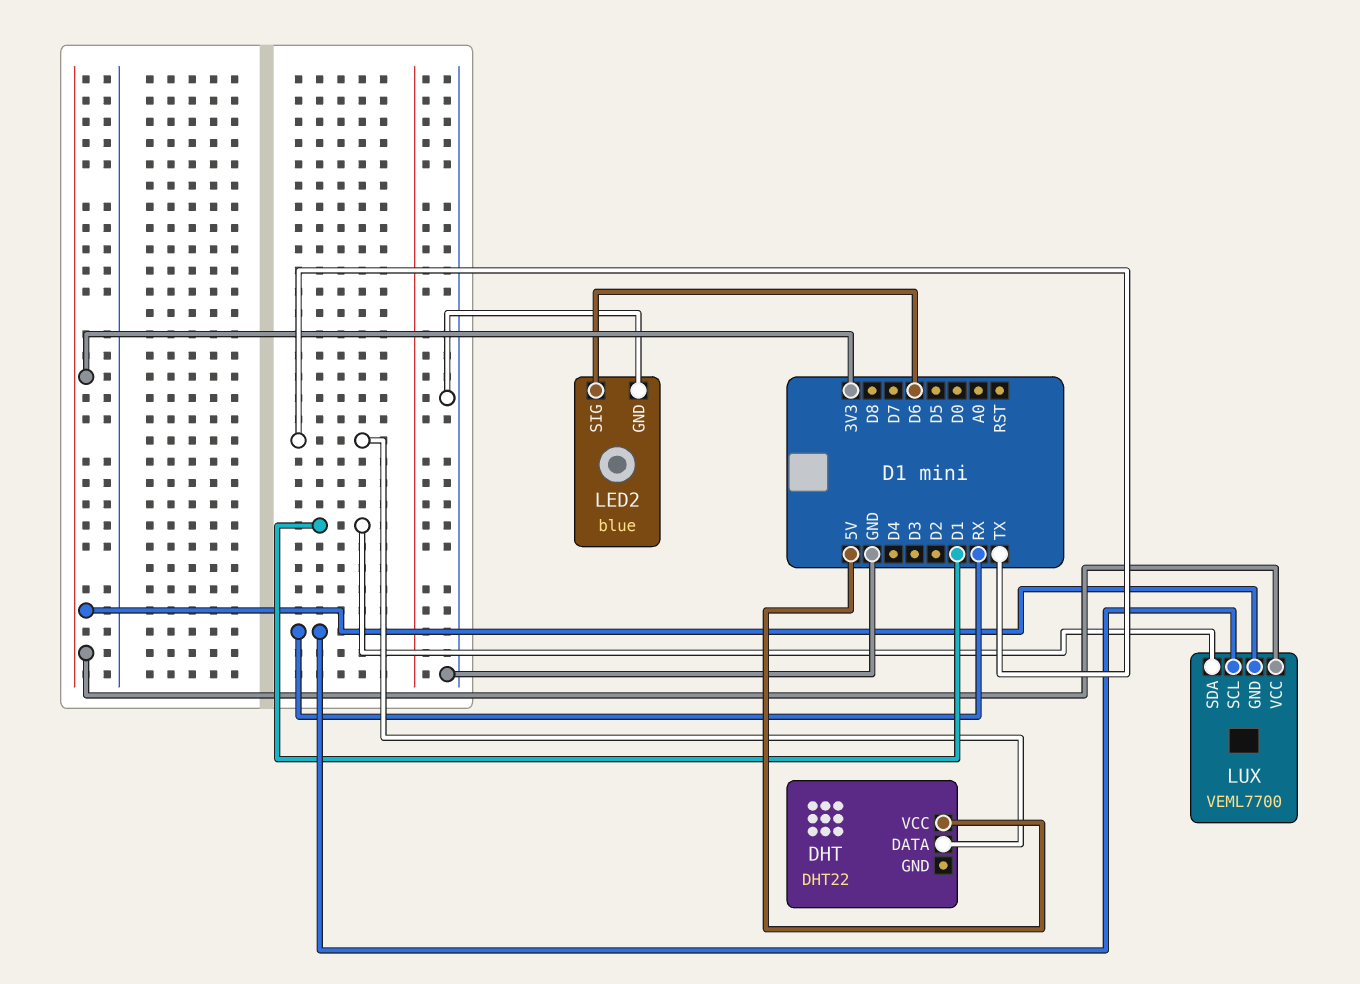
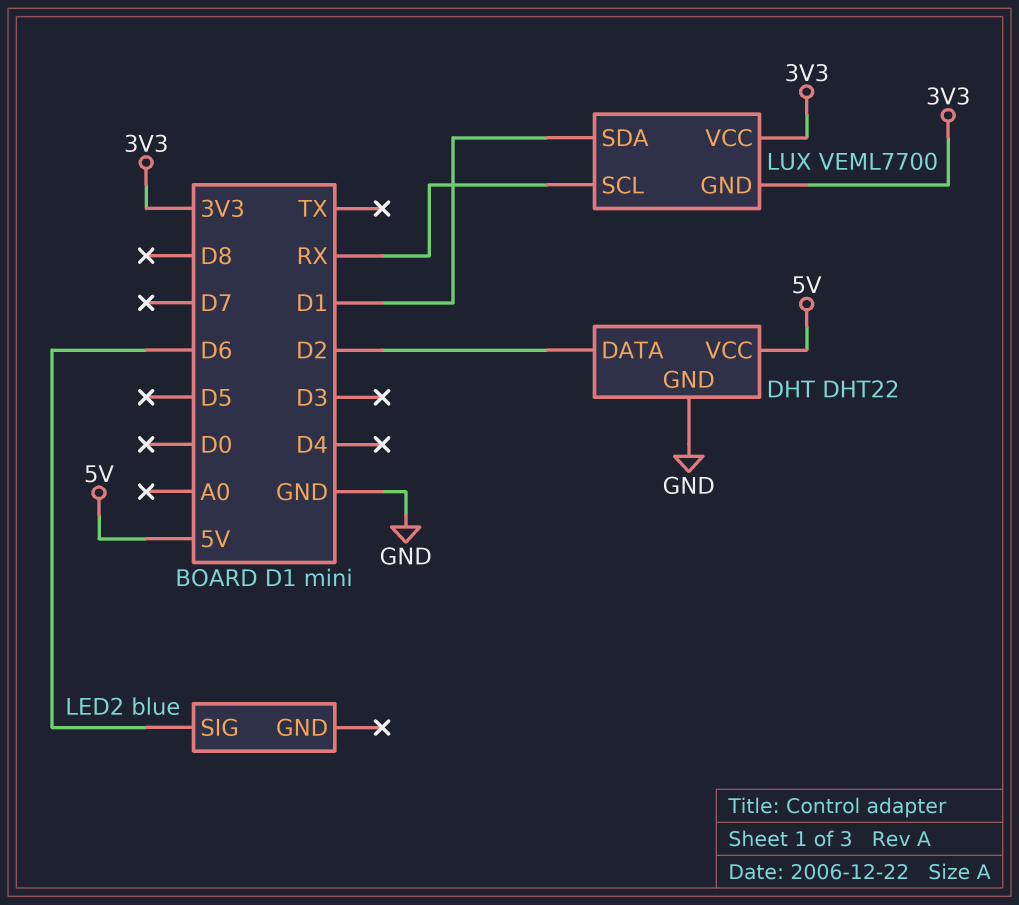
DHT pin DATA: TX -> D2
DHT pin GND: none -> GND
LED2 pin GND: GND -> none

